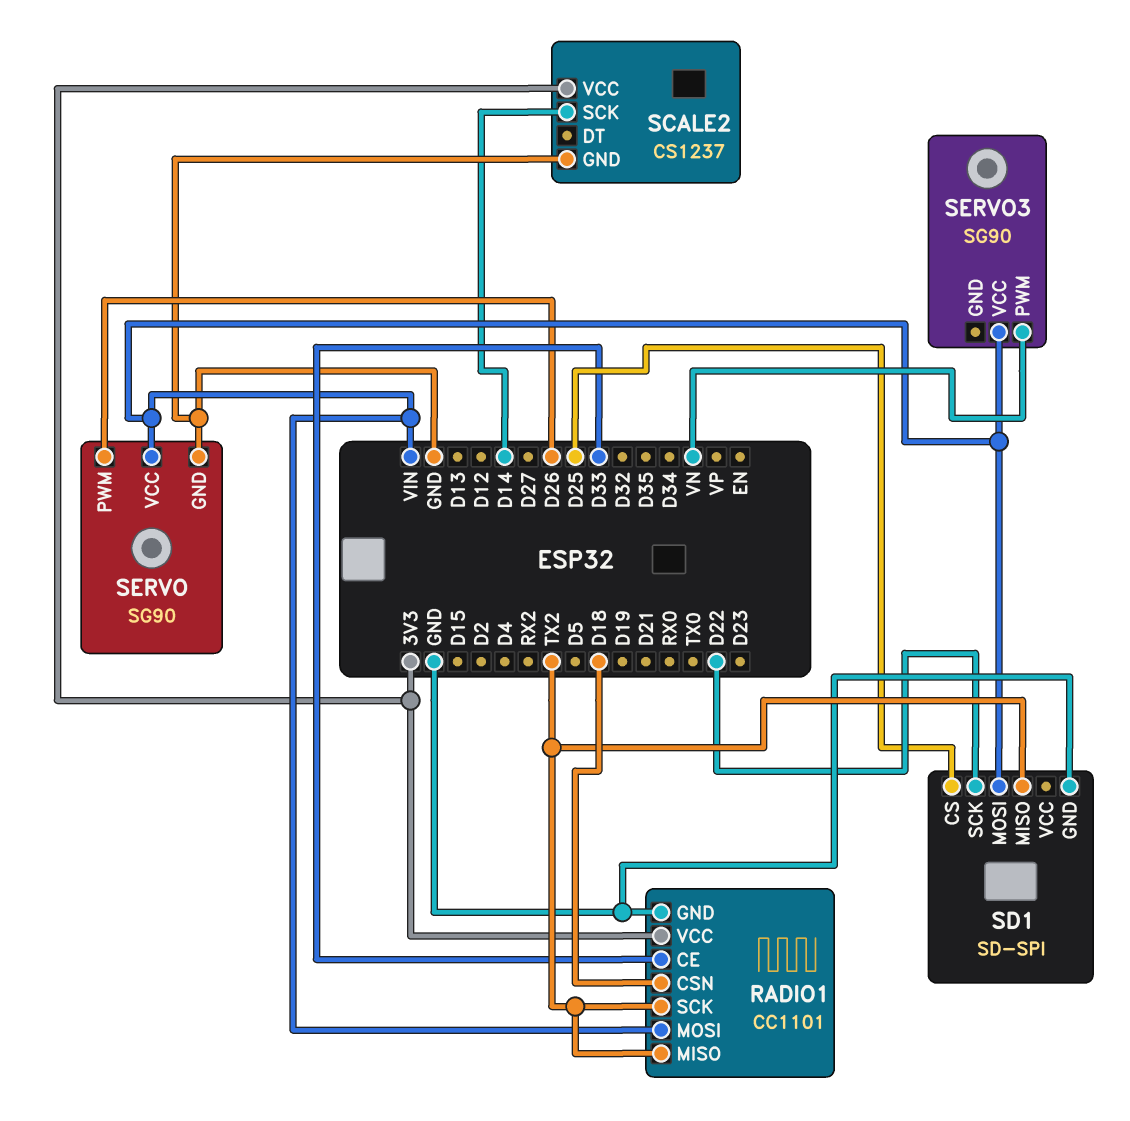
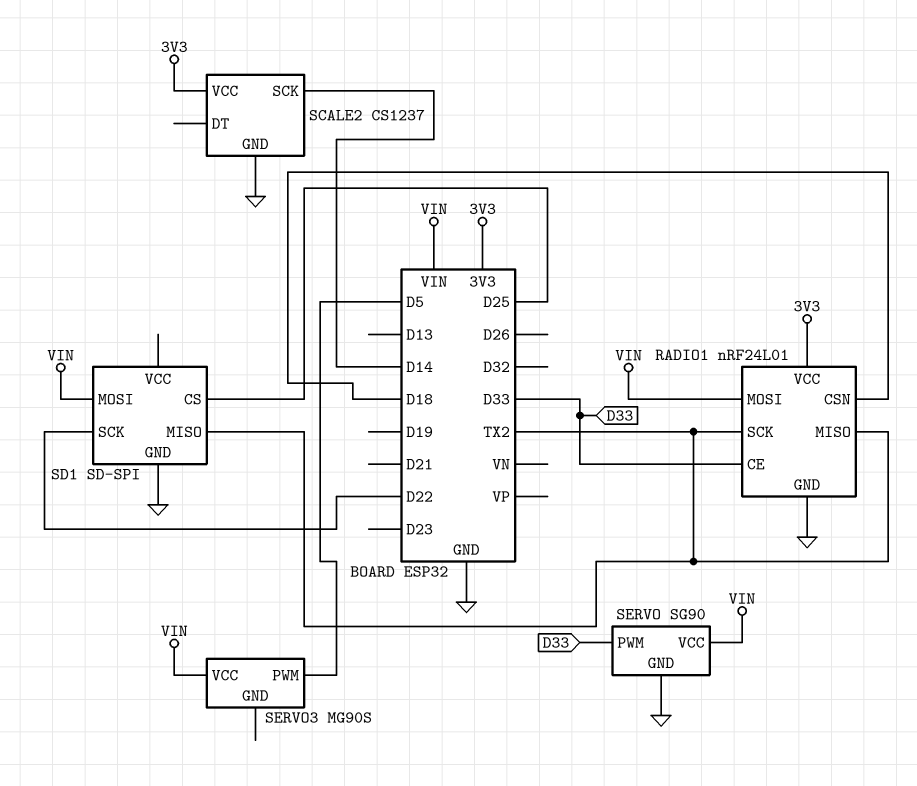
RADIO1: CC1101 -> nRF24L01
SERVO pin PWM: D26 -> D33
SERVO3: SG90 -> MG90S
SERVO3 pin PWM: VN -> D5

